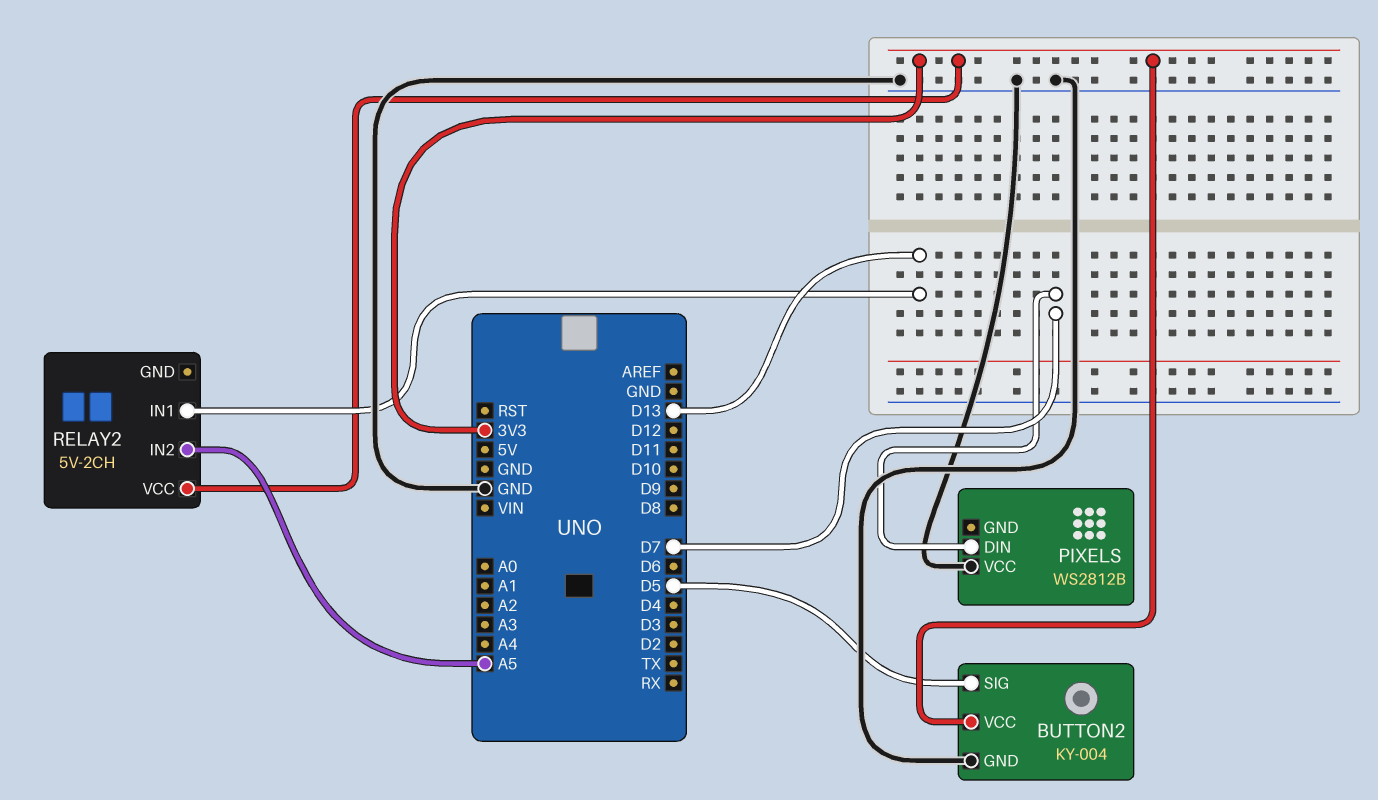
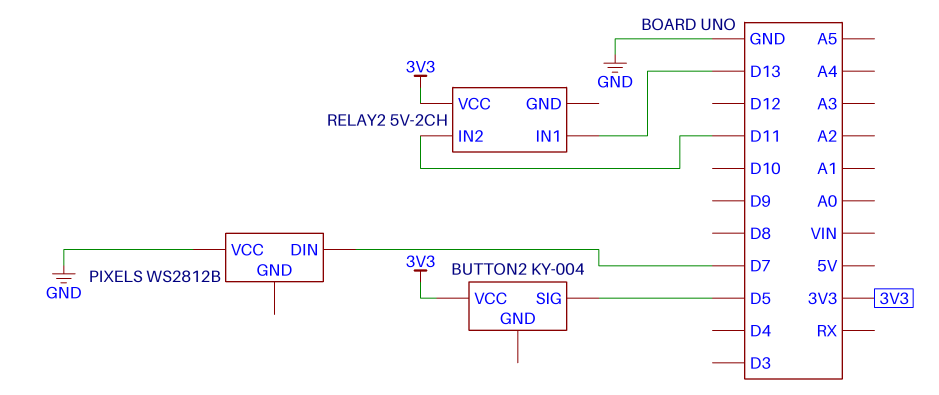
BUTTON2 pin GND: GND -> none
RELAY2 pin IN2: A5 -> D11

